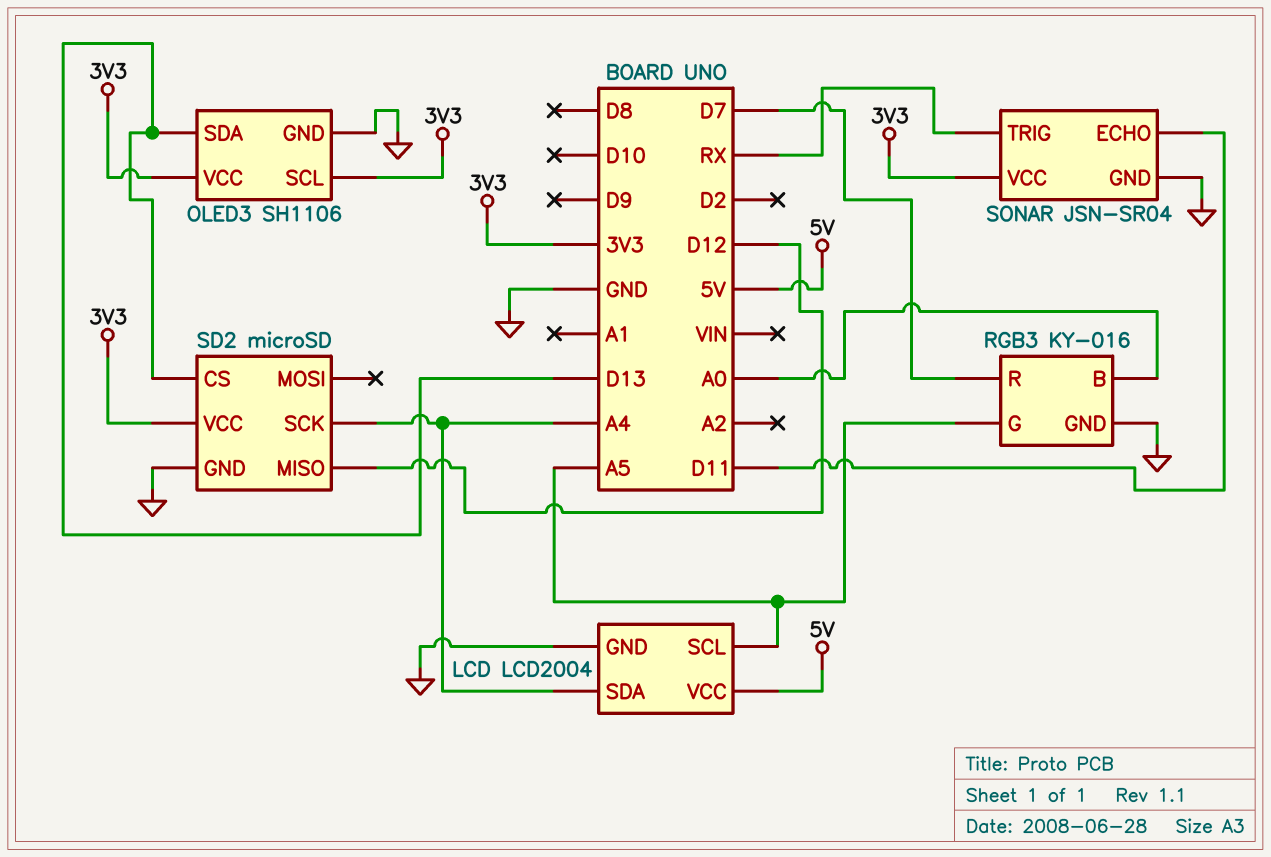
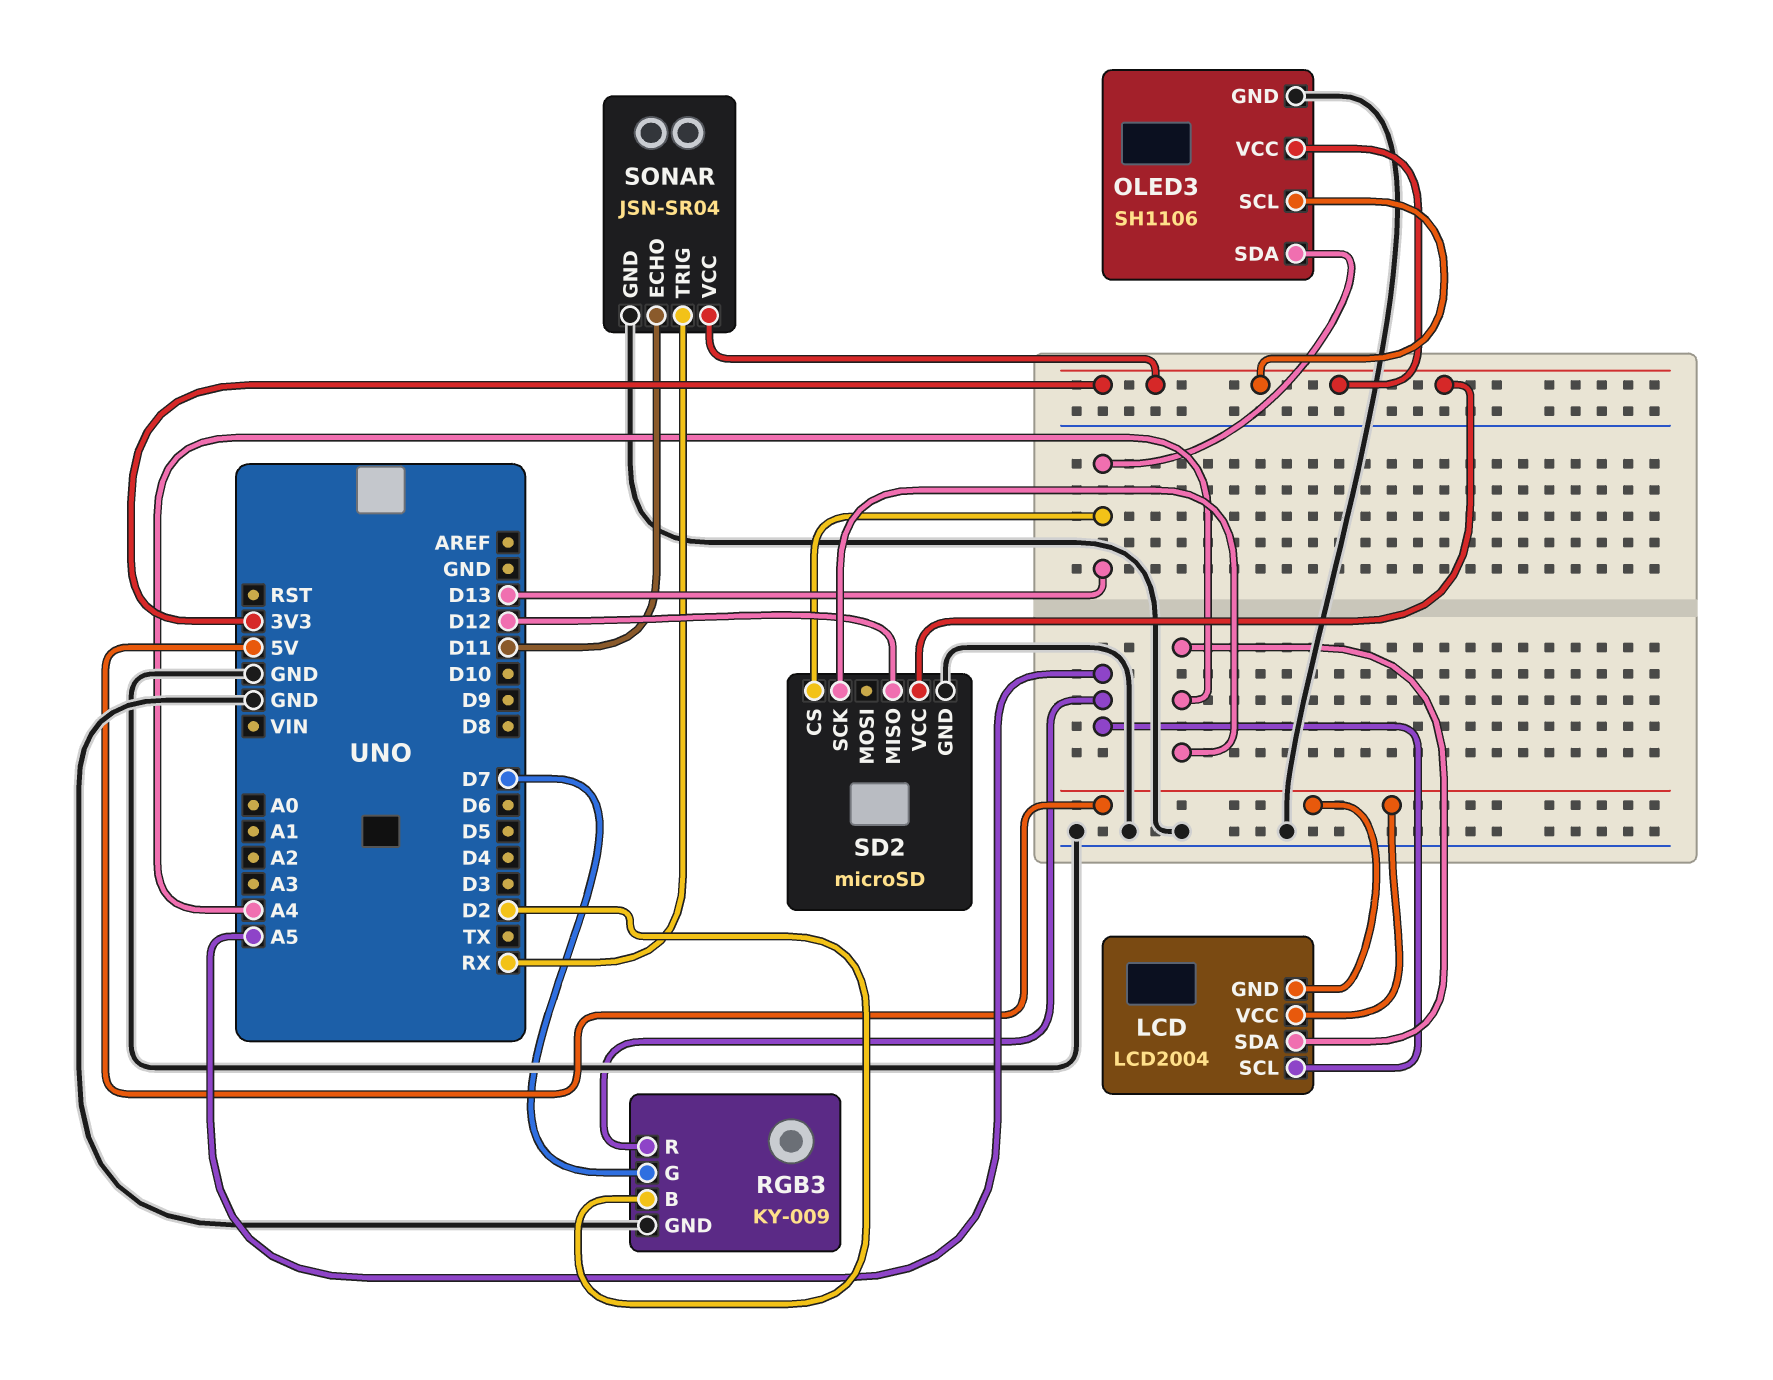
LCD pin GND: GND -> 5V
RGB3: KY-016 -> KY-009
RGB3 pin B: A0 -> D2
RGB3 pin G: A5 -> D7
RGB3 pin R: D7 -> A5

